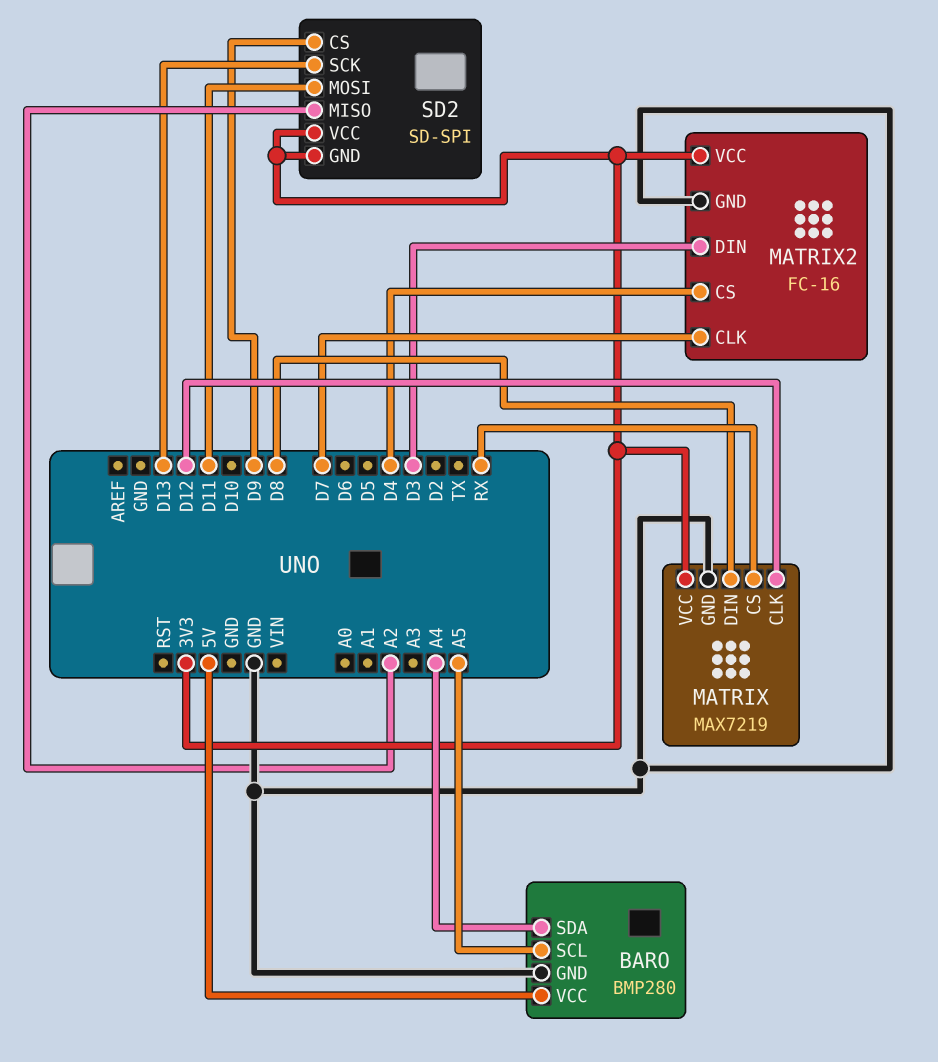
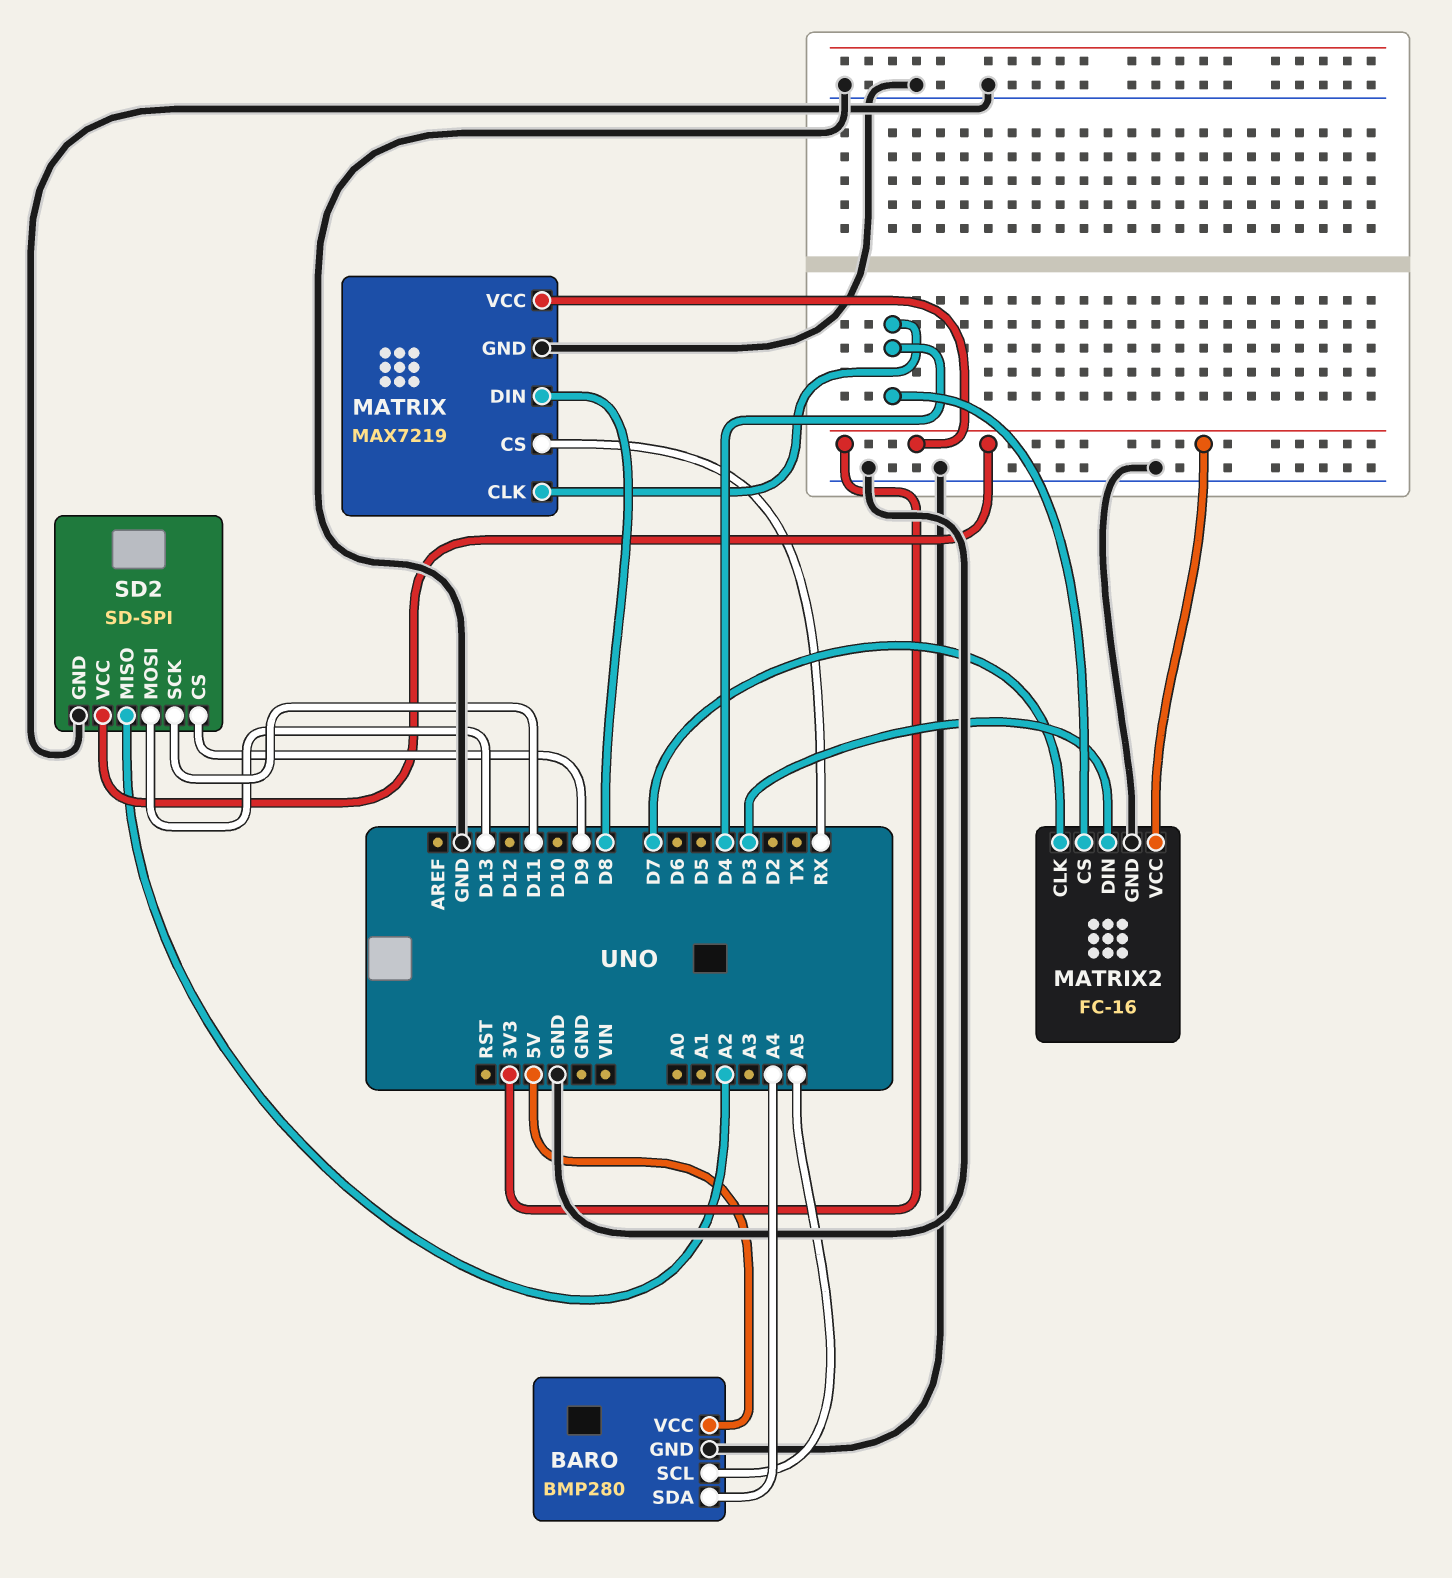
MATRIX pin CLK: D12 -> D4
SD2 pin GND: 3V3 -> GND
SD2 pin MOSI: D11 -> D13
SD2 pin SCK: D13 -> D11

